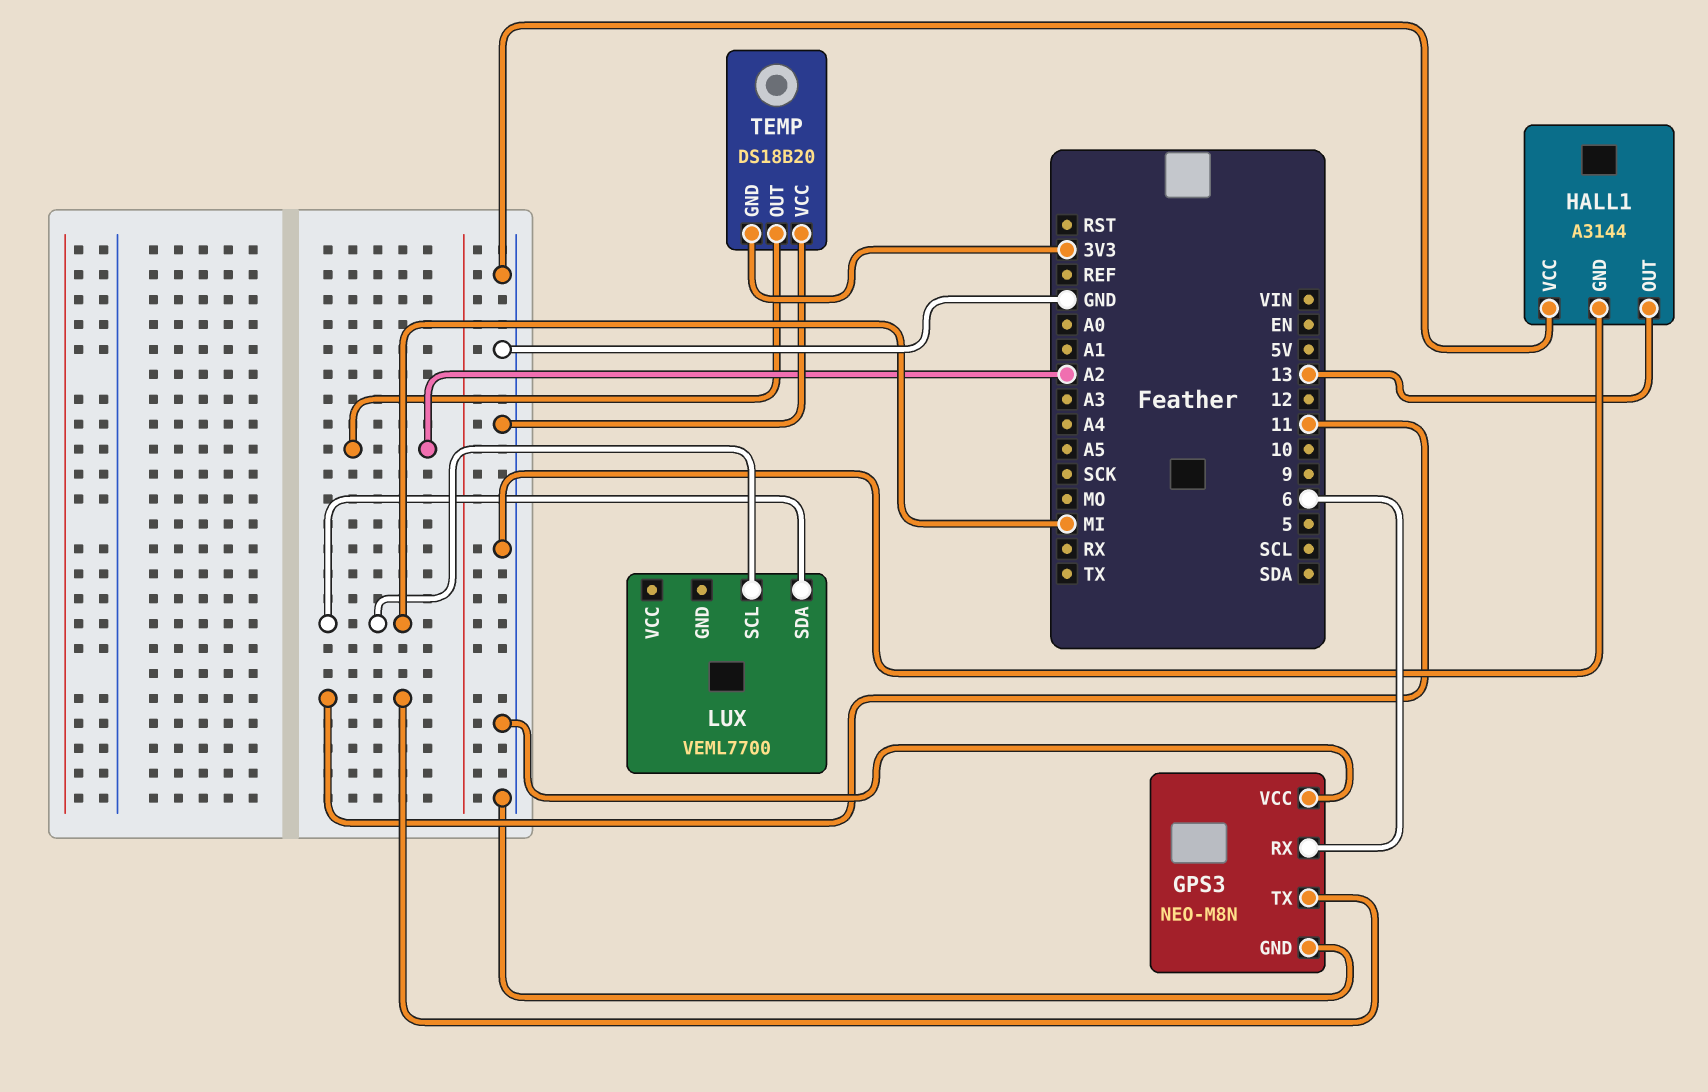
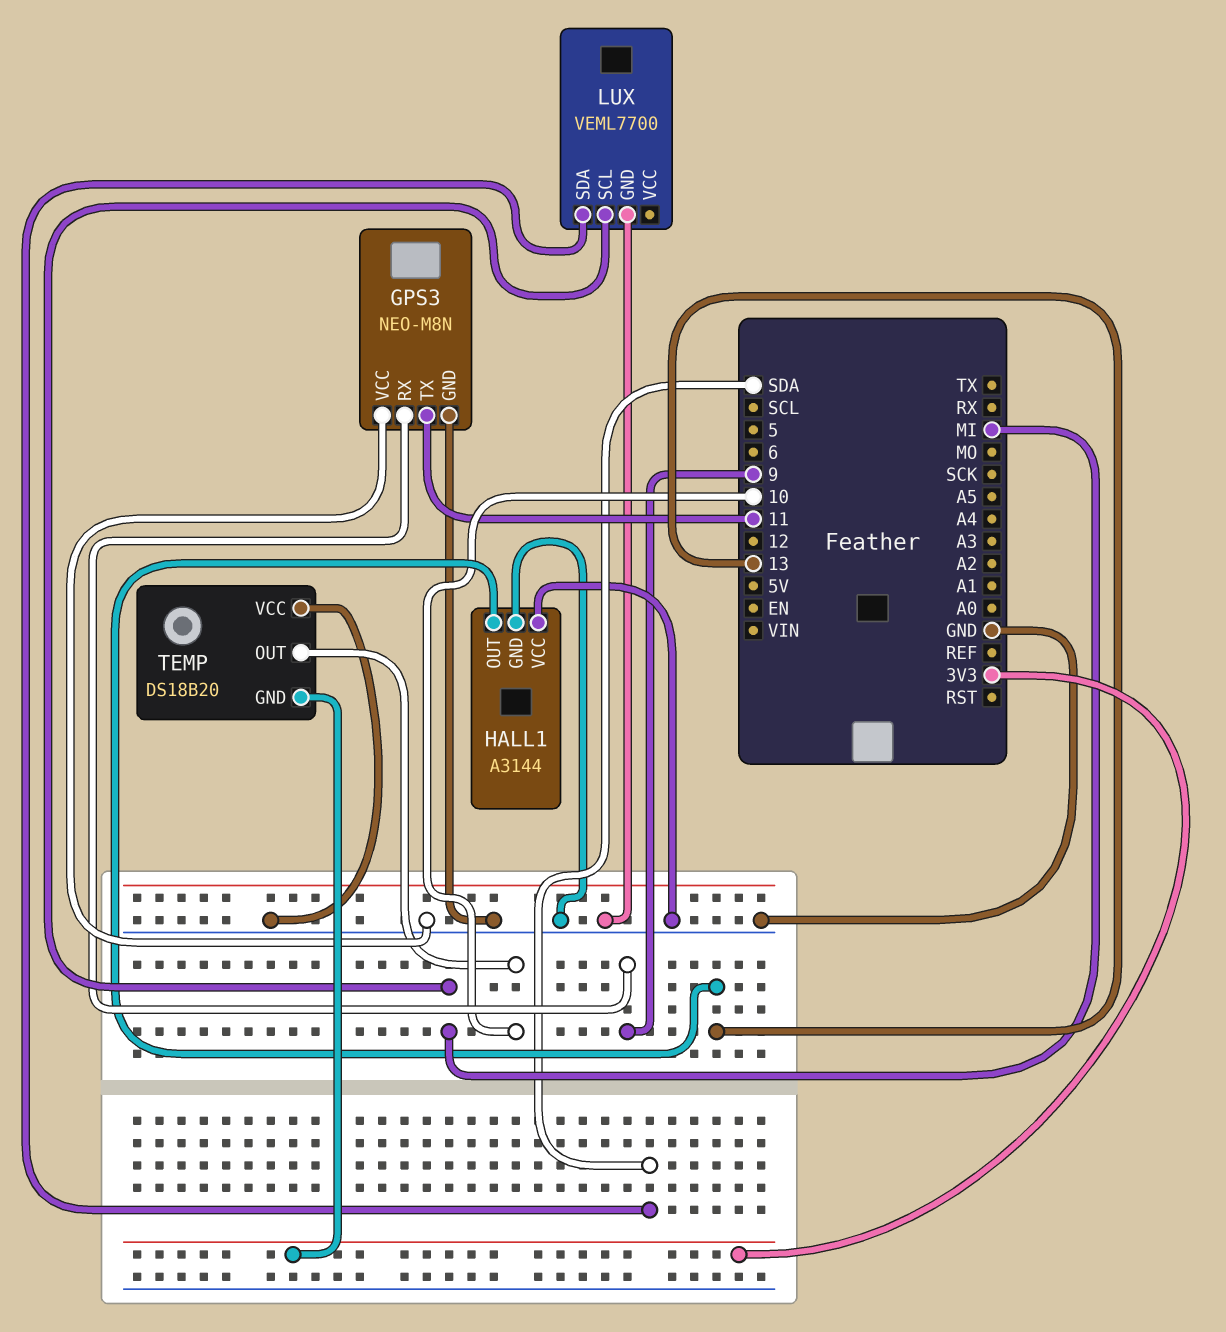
GPS3 pin RX: 6 -> 9
LUX pin GND: none -> GND
LUX pin SDA: MI -> SDA
TEMP pin OUT: A2 -> 10

